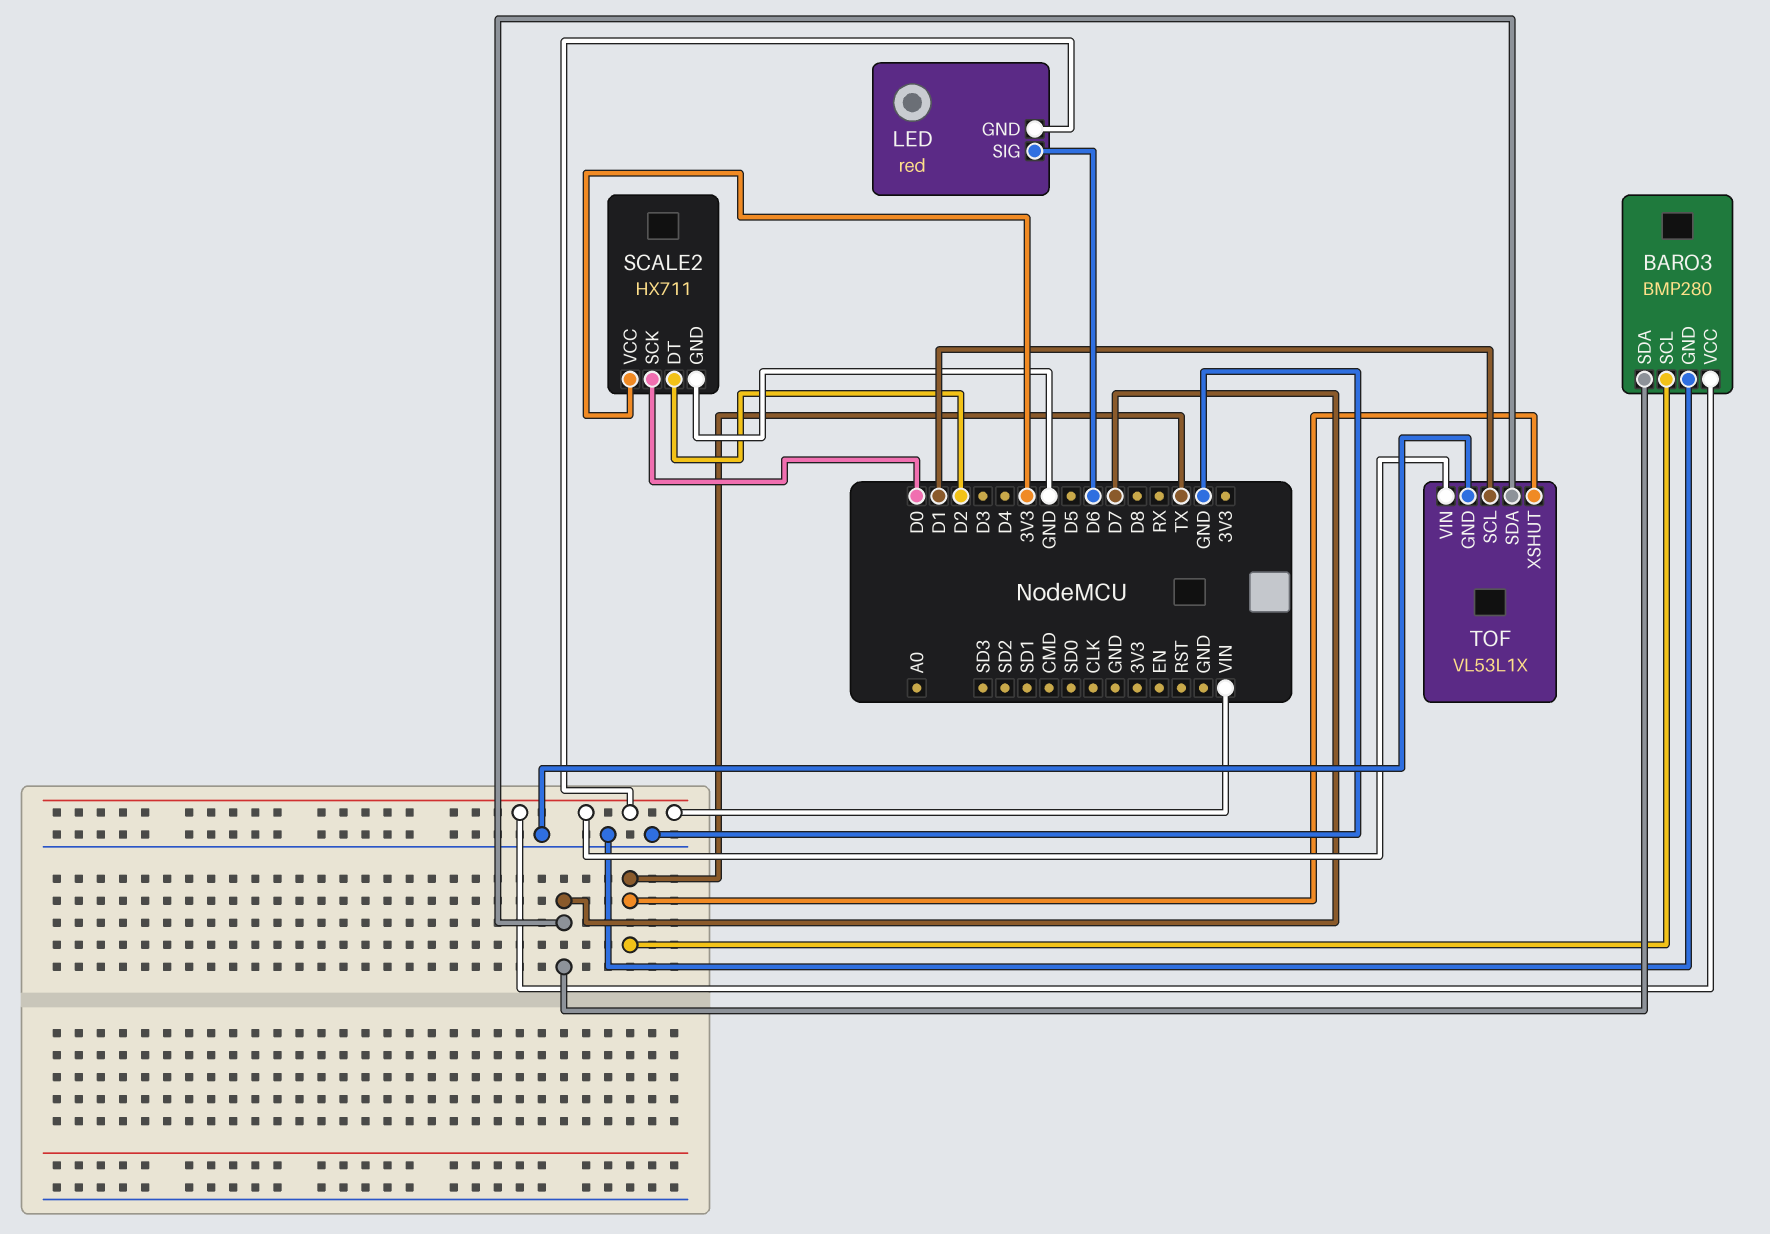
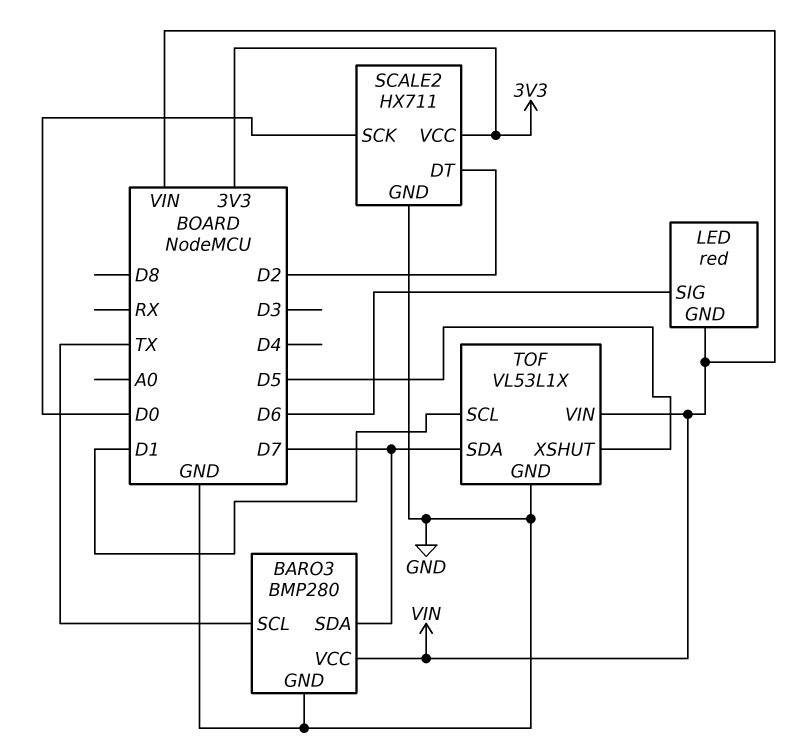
TOF pin XSHUT: TX -> D5

